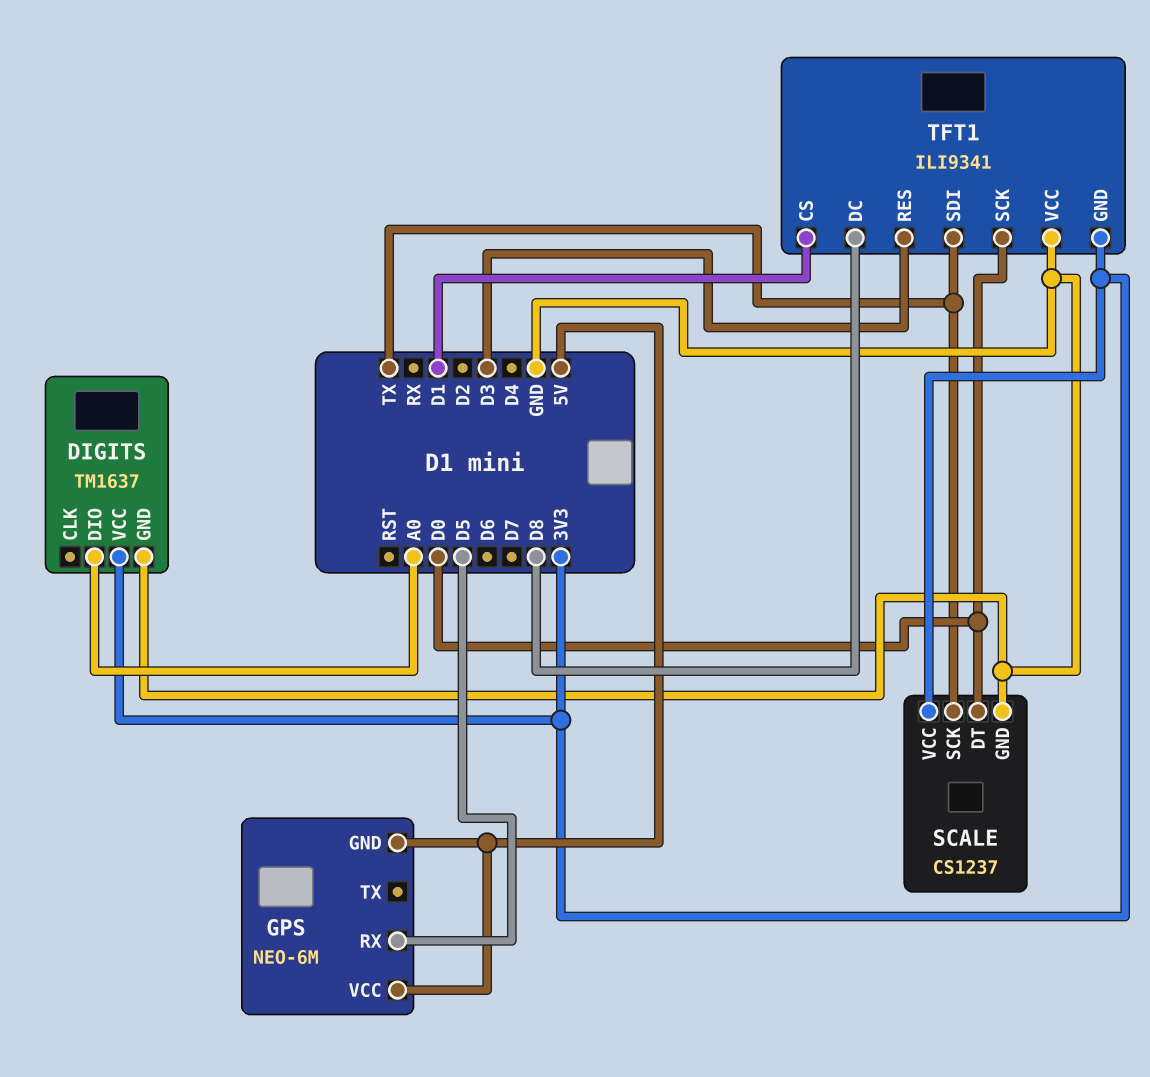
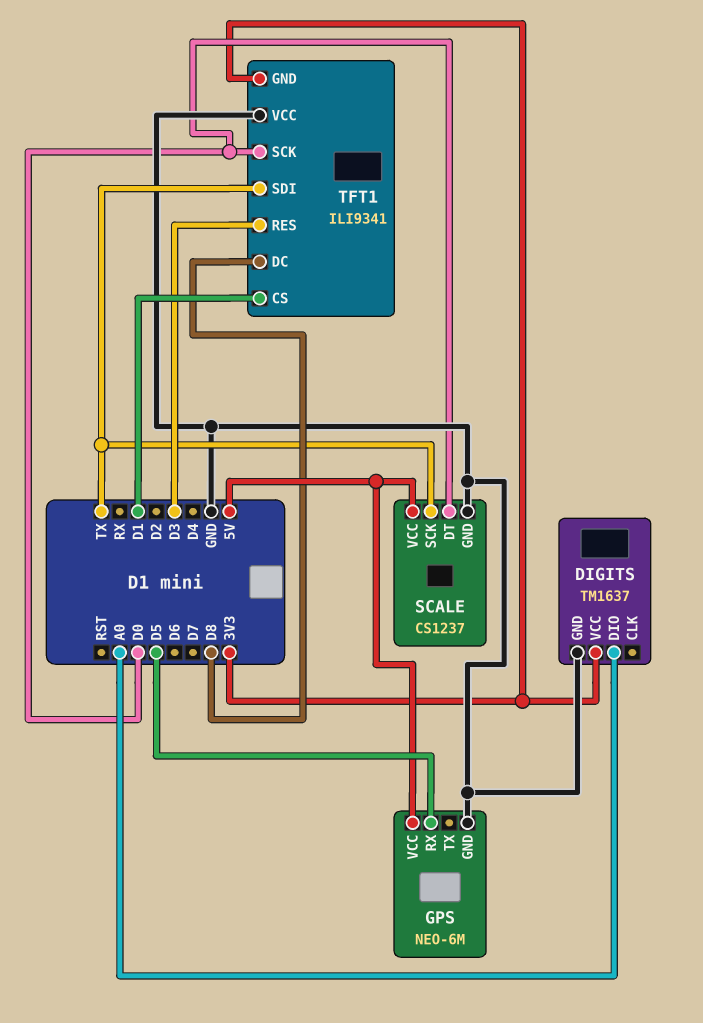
GPS pin GND: 5V -> GND
SCALE pin VCC: 3V3 -> 5V

